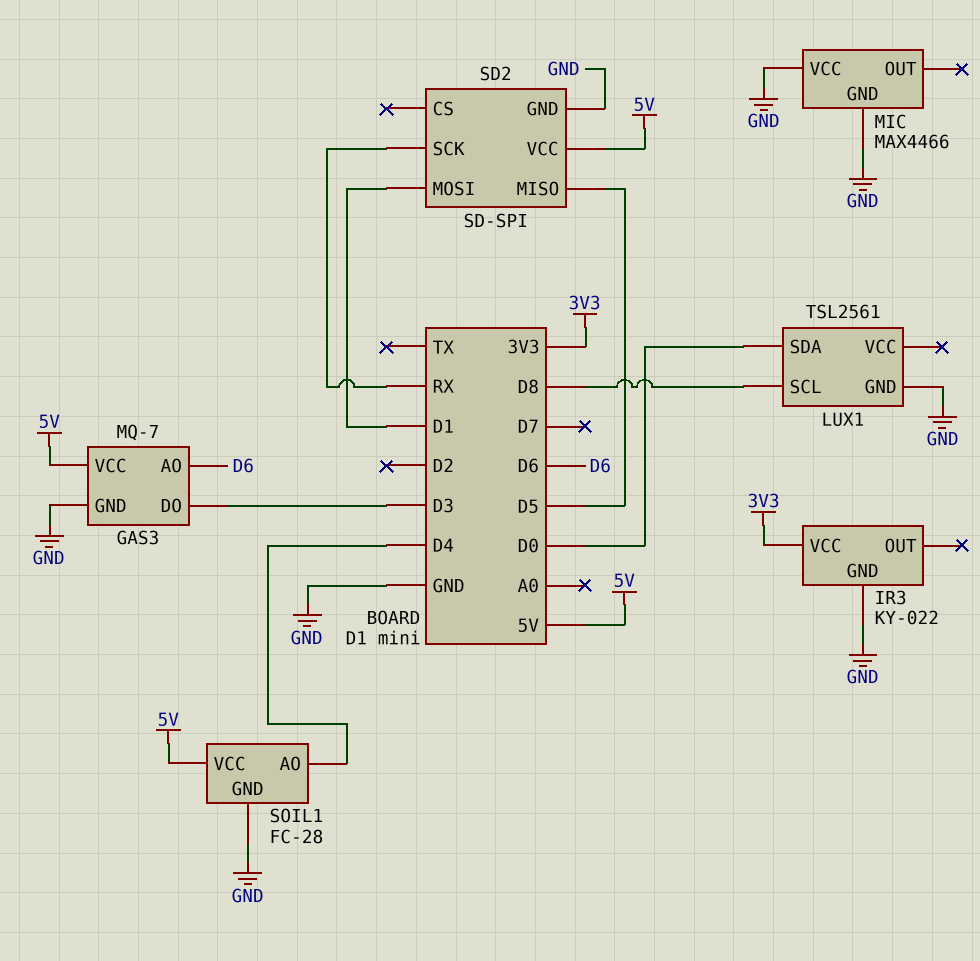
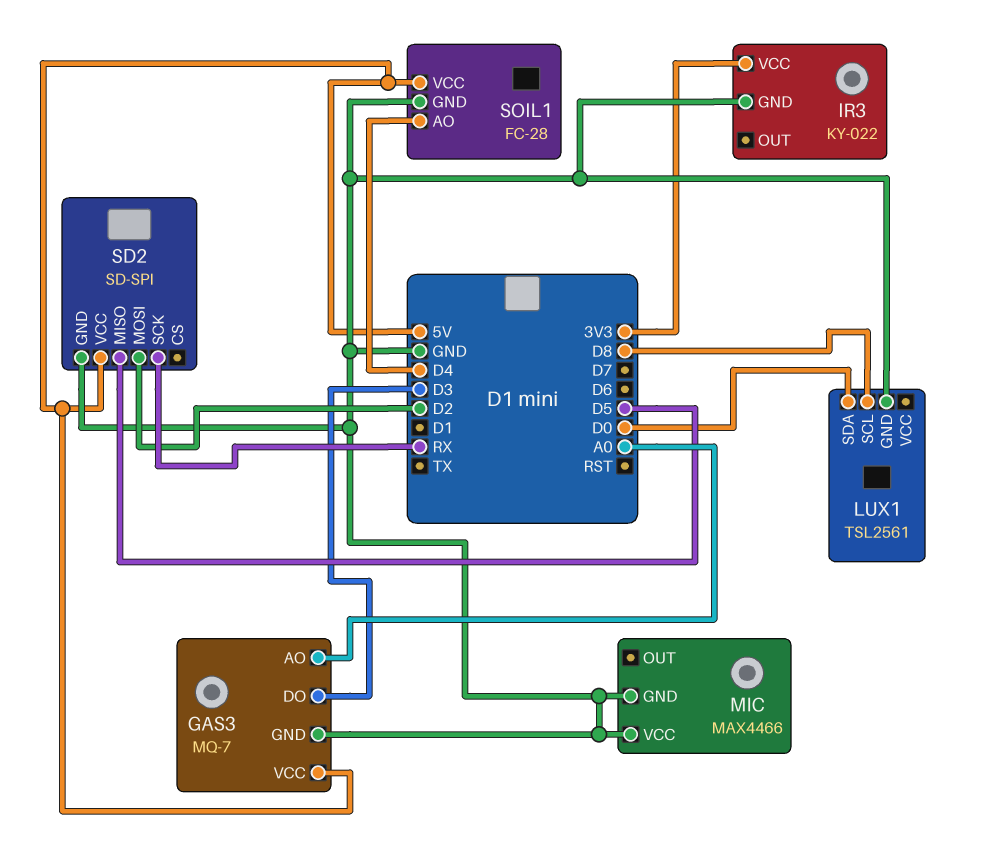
GAS3 pin AO: D6 -> A0
SD2 pin MOSI: D1 -> D2

